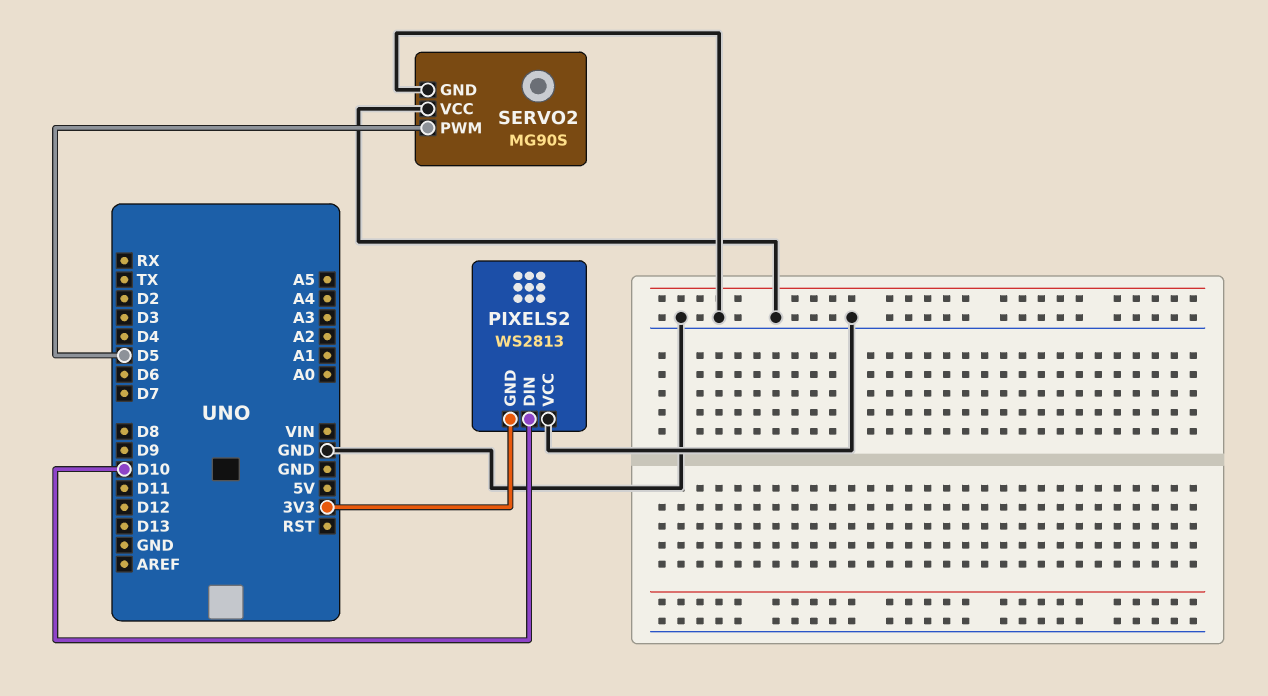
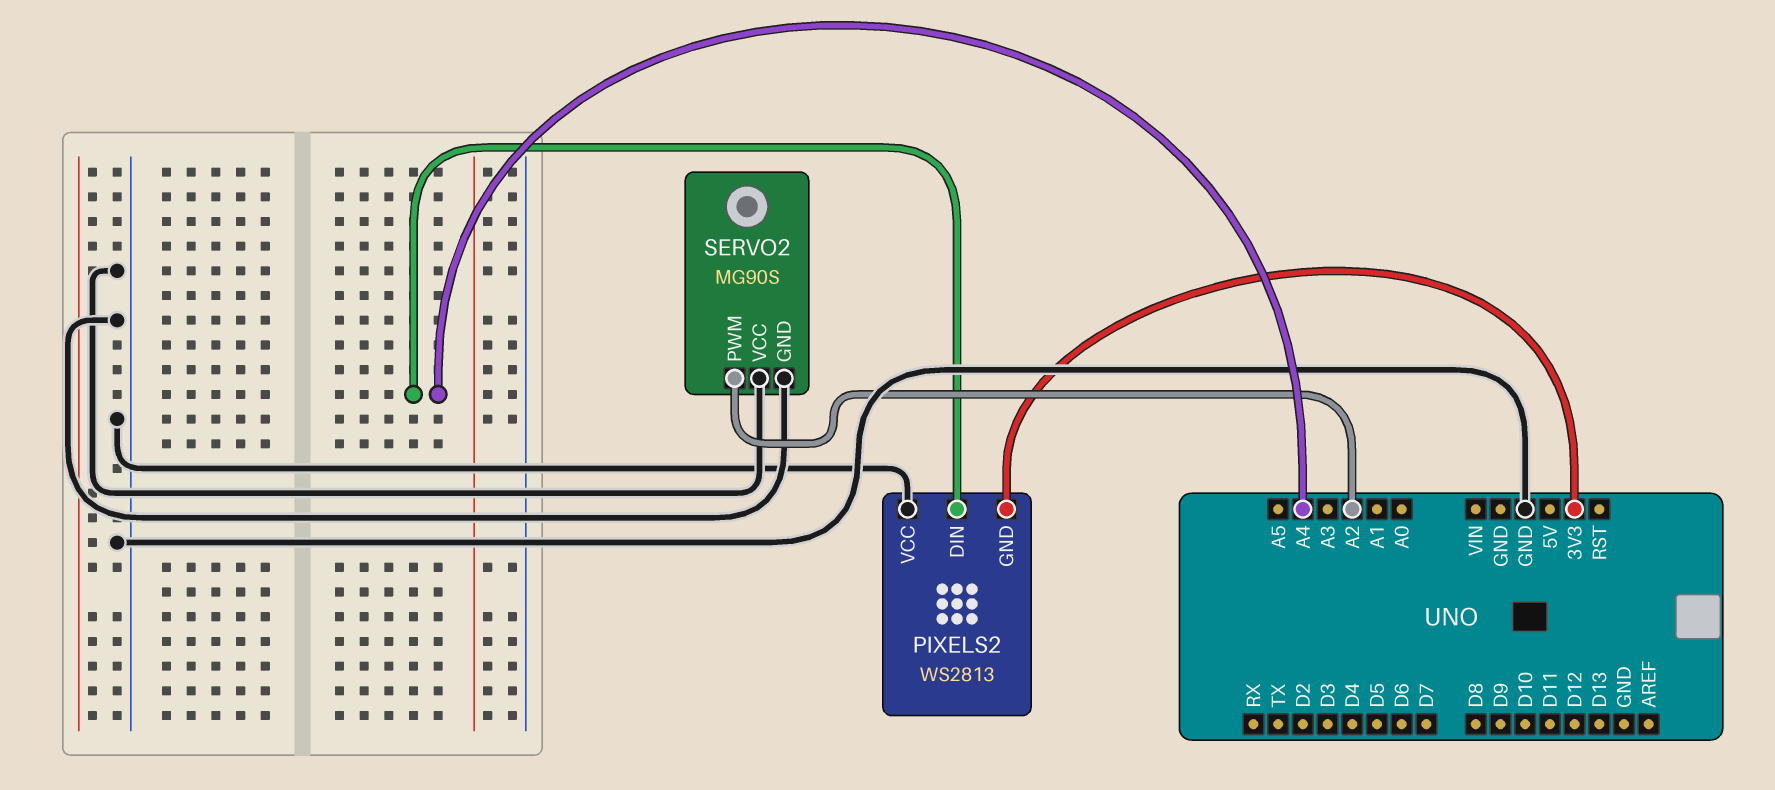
PIXELS2 pin DIN: D10 -> A4
SERVO2 pin PWM: D5 -> A2

